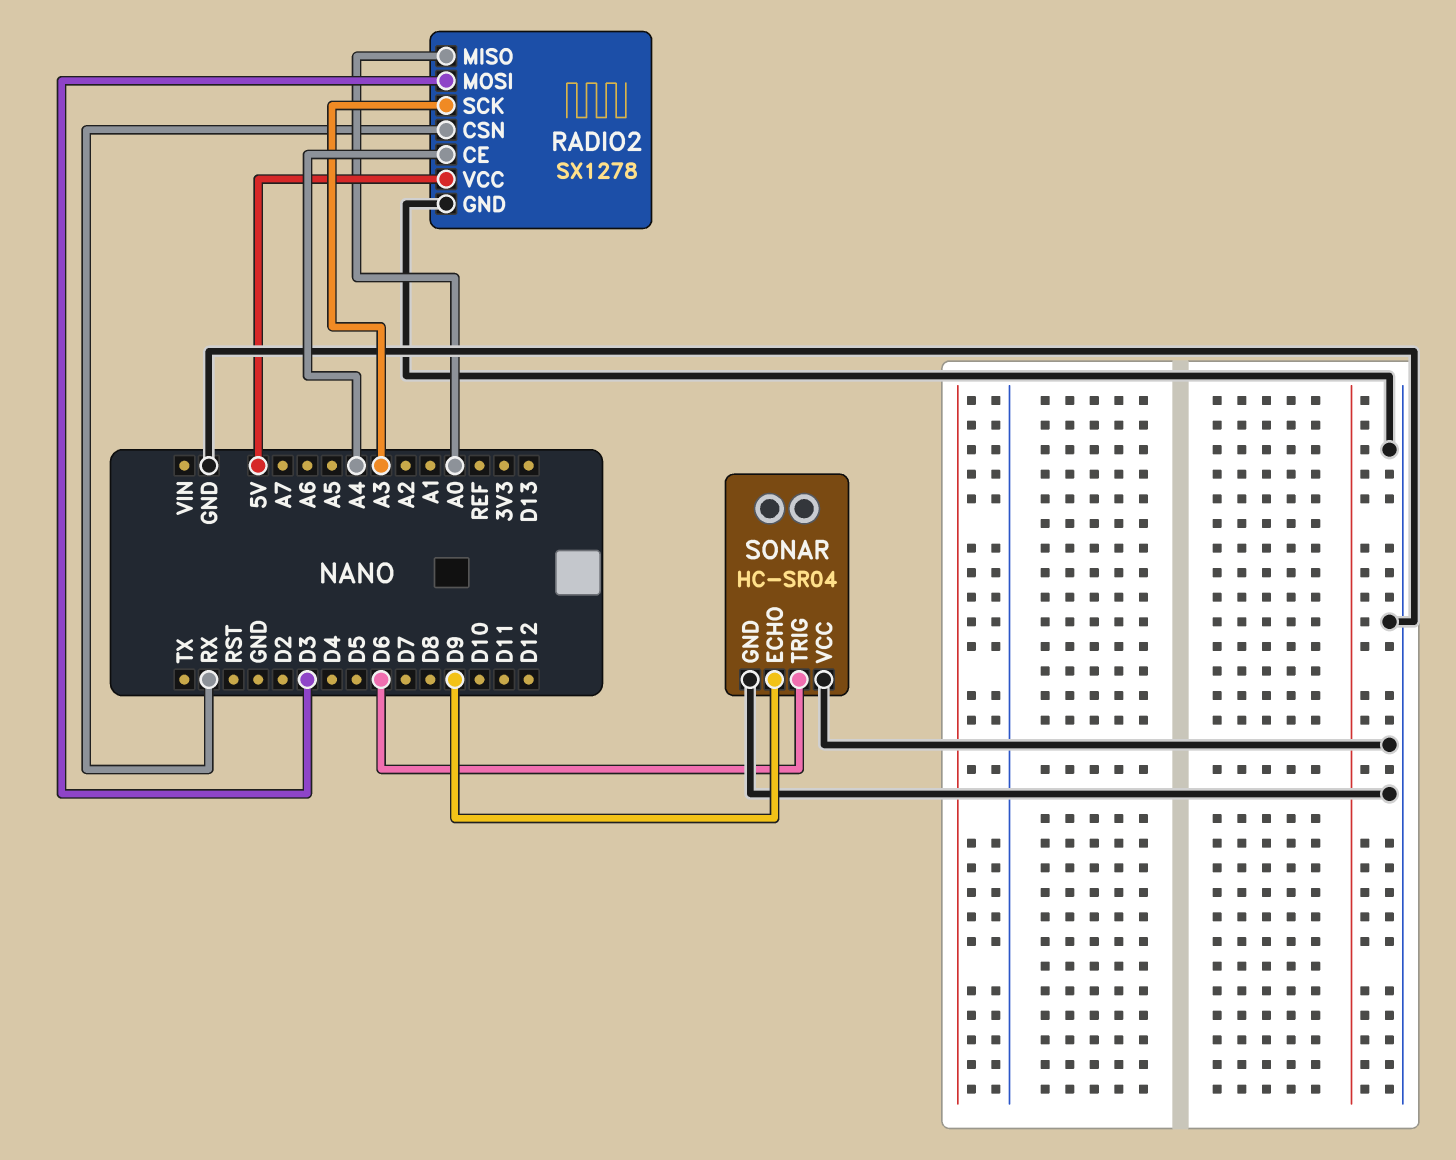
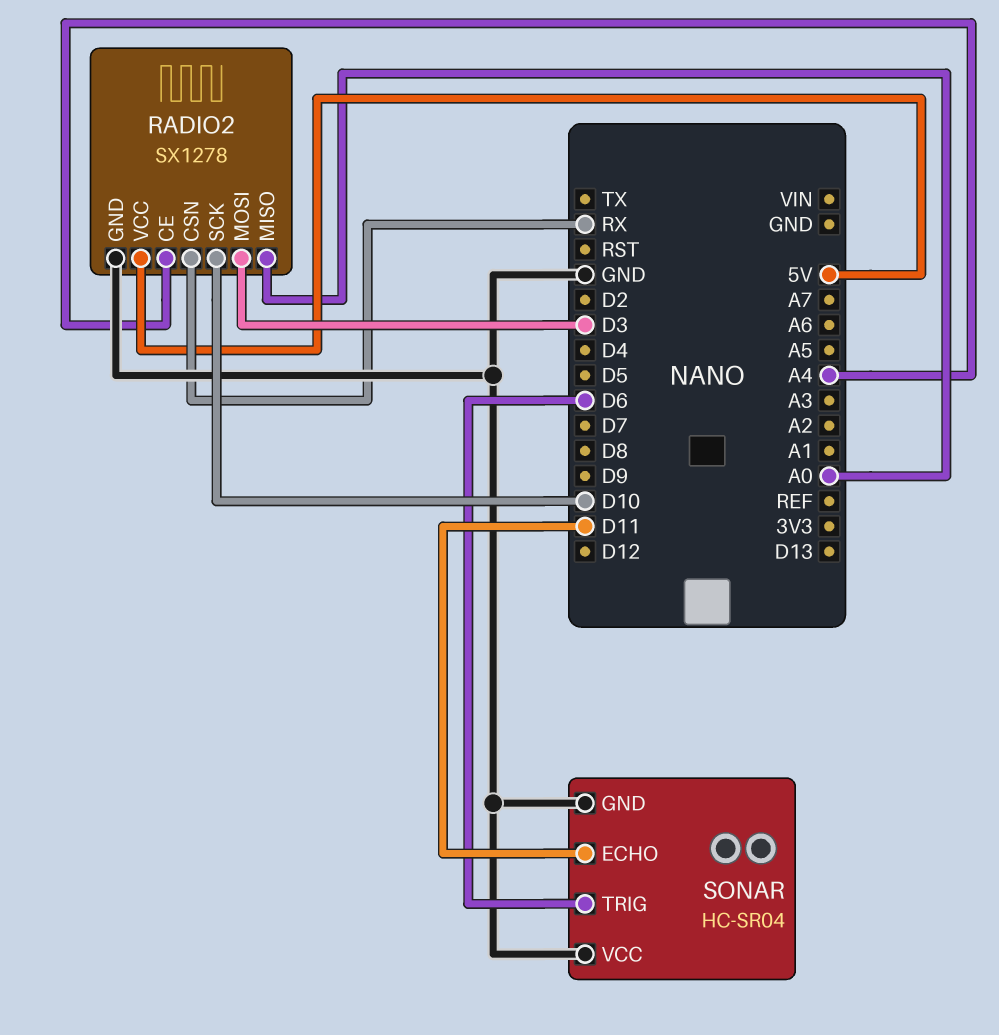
RADIO2 pin SCK: A3 -> D10
SONAR pin ECHO: D9 -> D11

